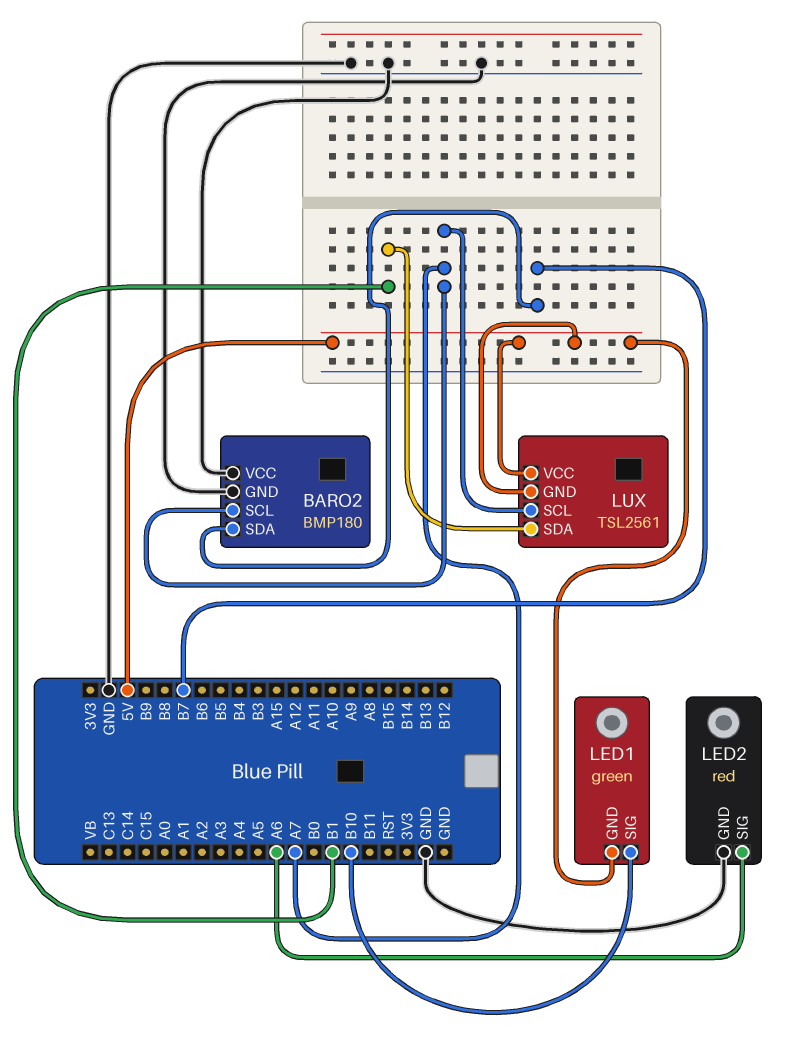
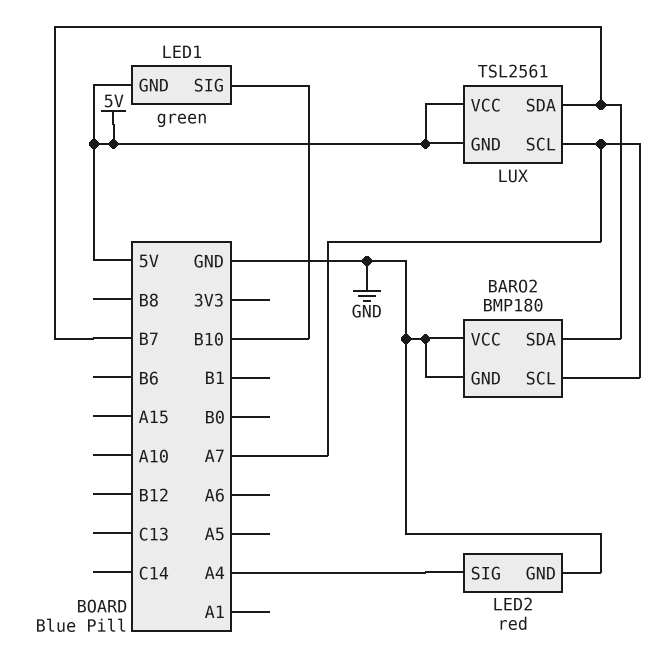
LED2 pin SIG: A6 -> A4
LUX pin SDA: B1 -> B7

